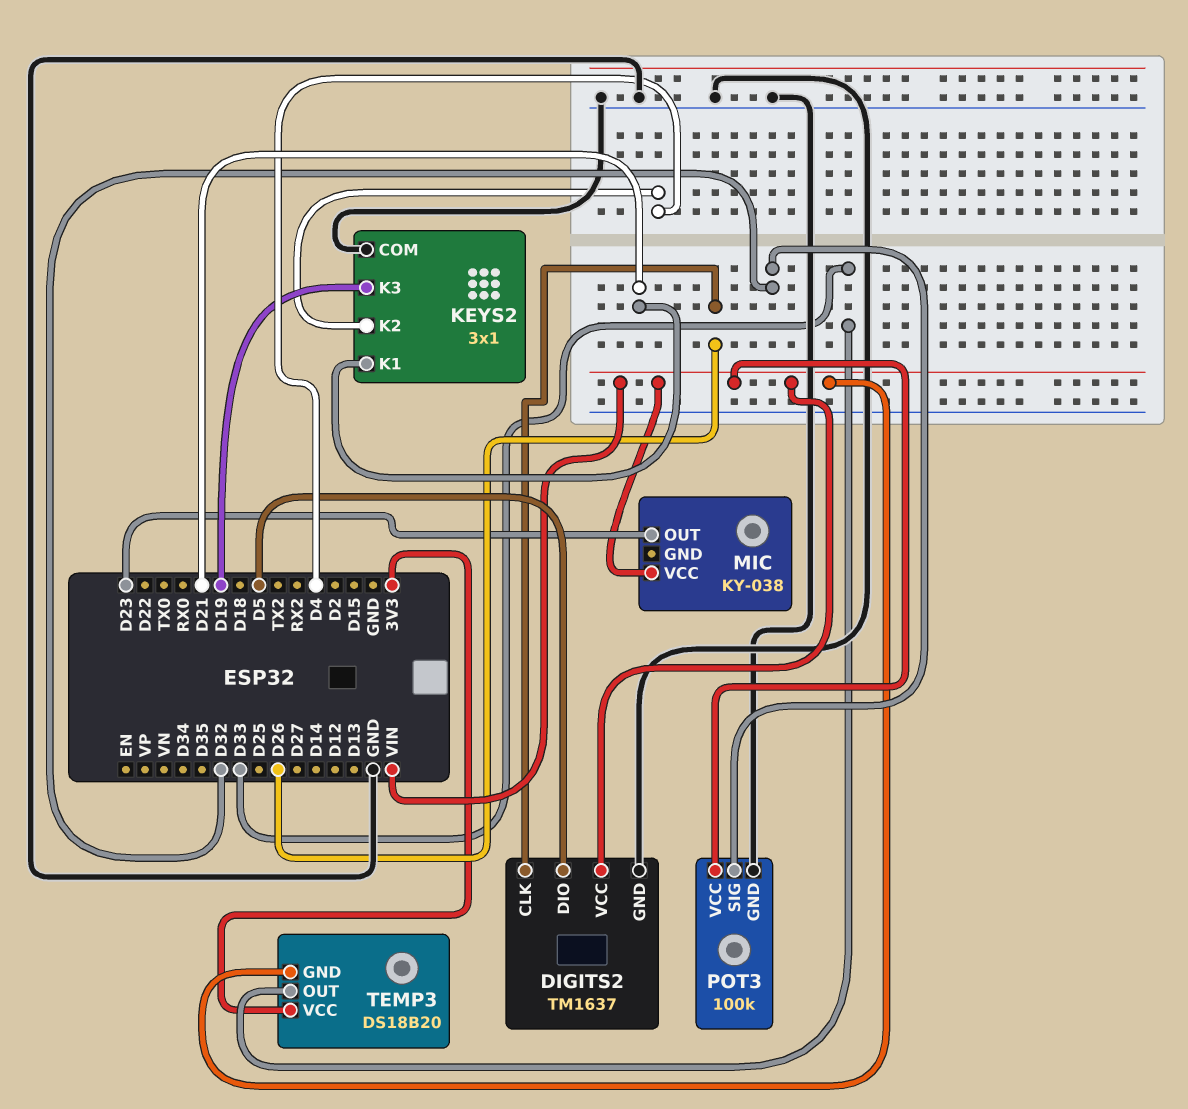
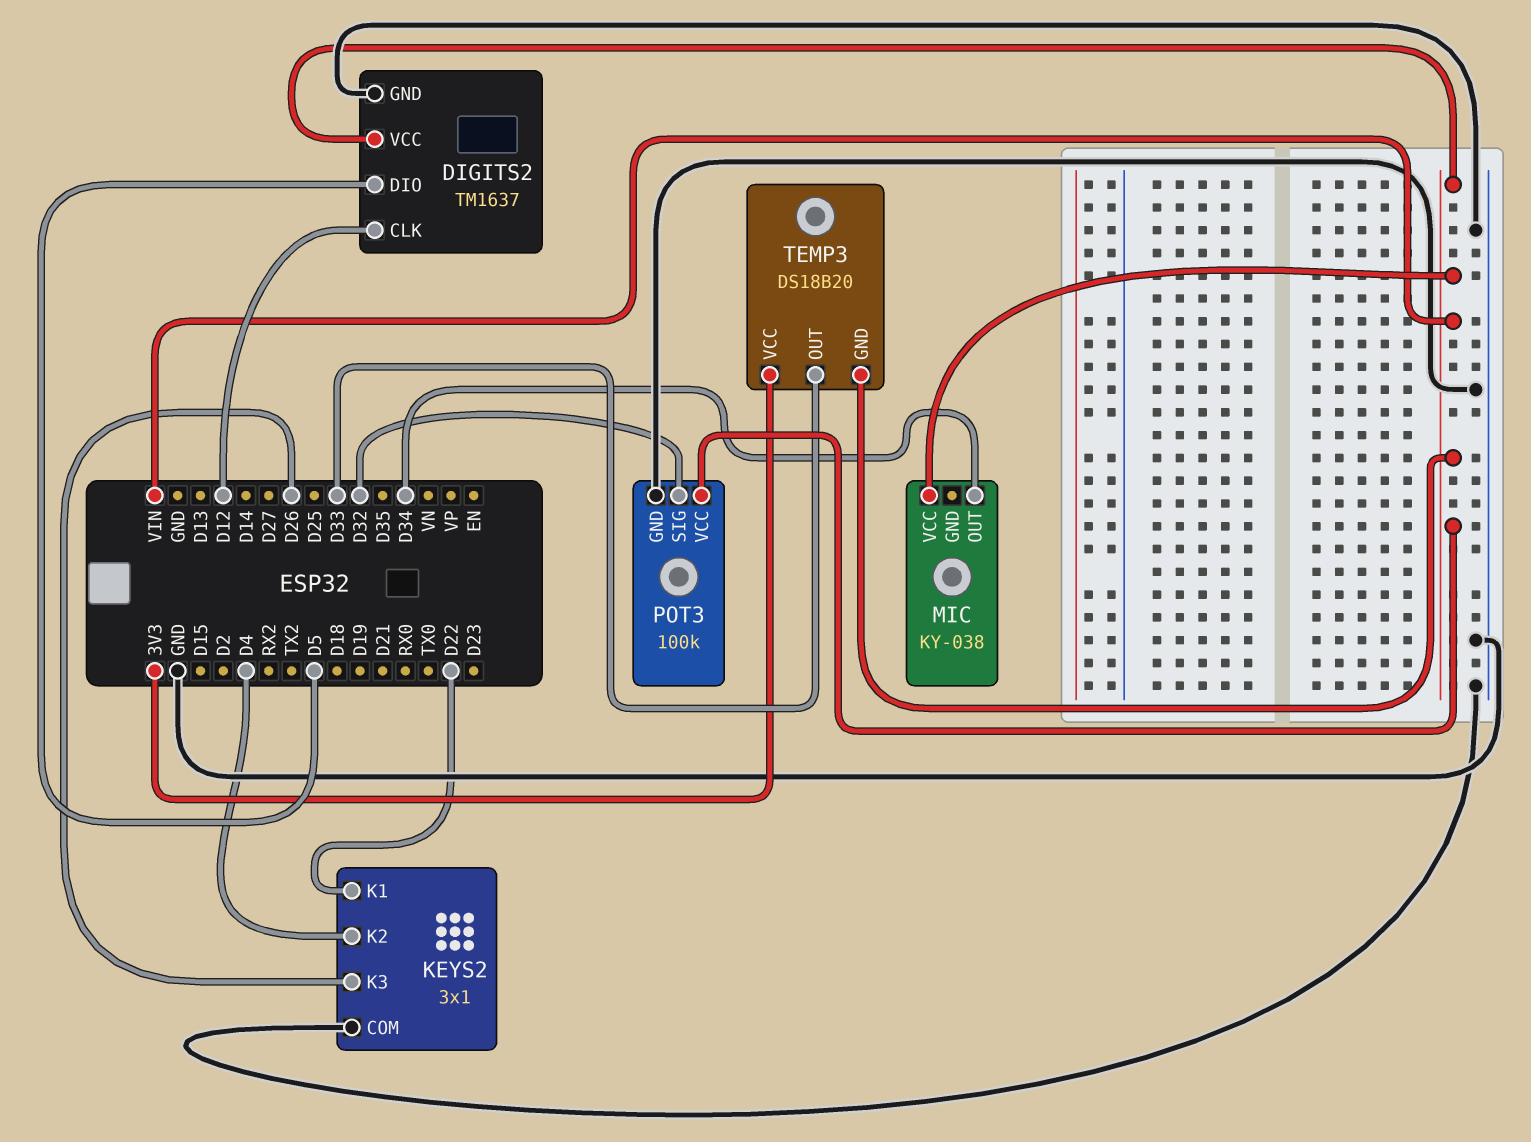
DIGITS2 pin CLK: D26 -> D12
KEYS2 pin K1: D21 -> D22
KEYS2 pin K3: D19 -> D26
MIC pin OUT: D23 -> D34

